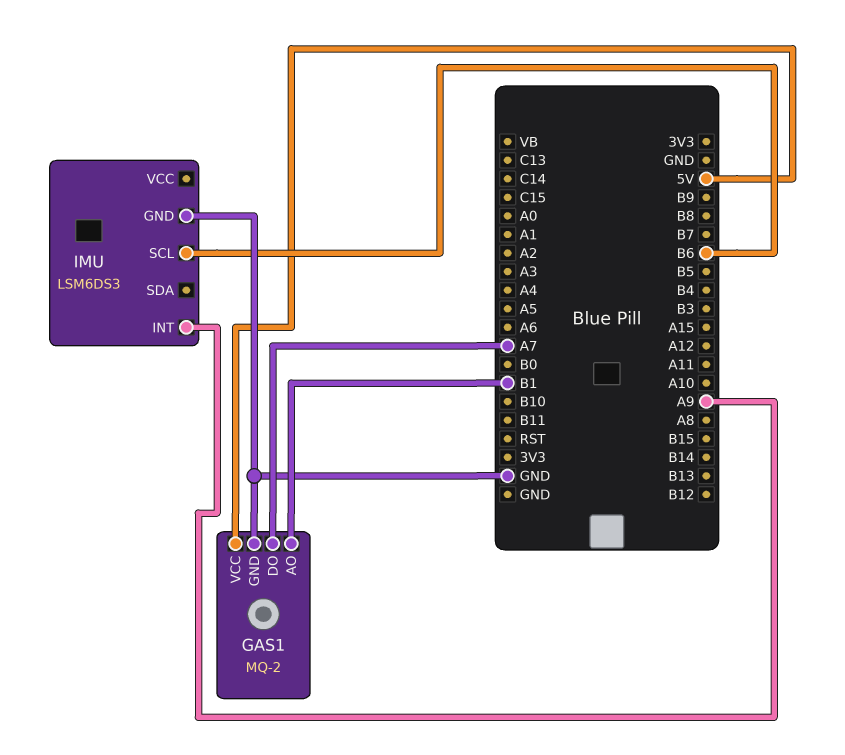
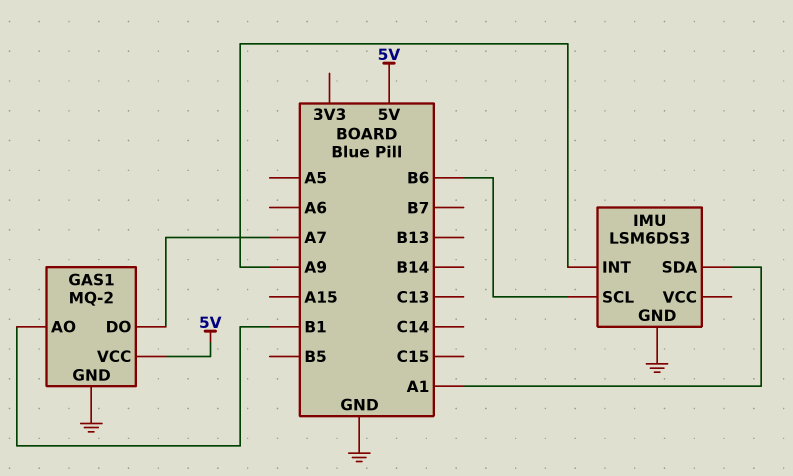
IMU pin SDA: none -> A1

